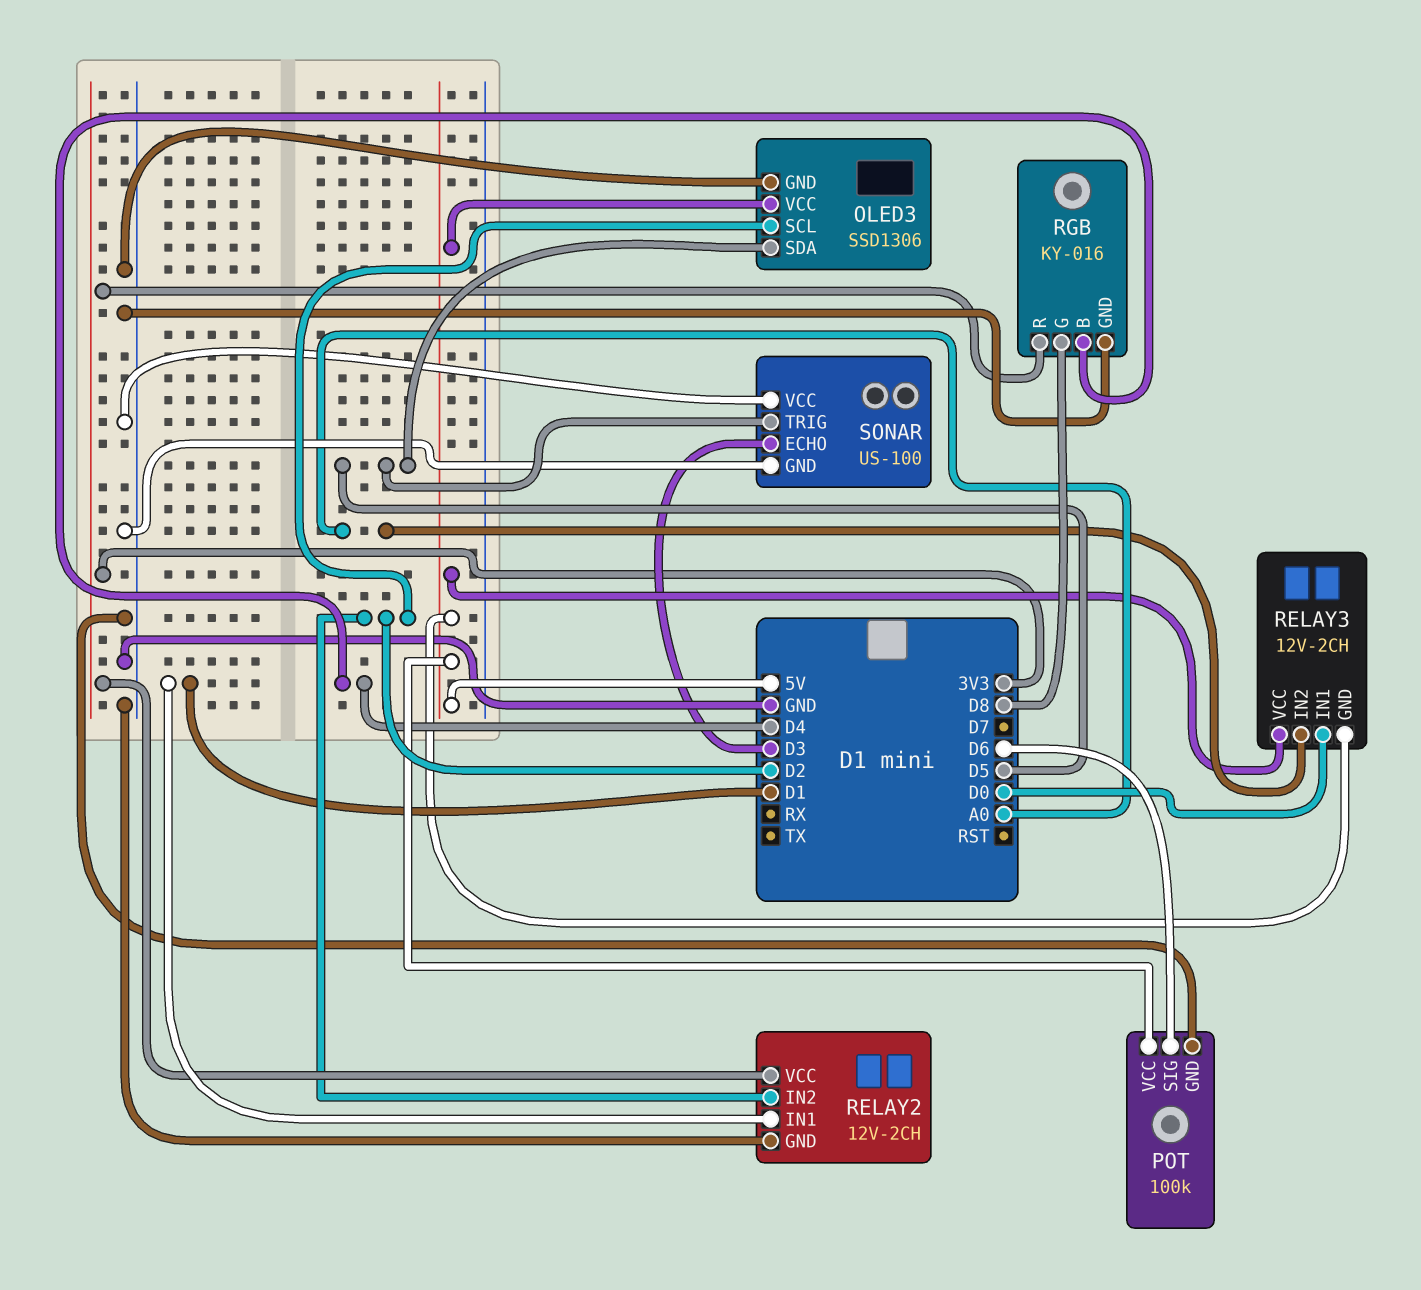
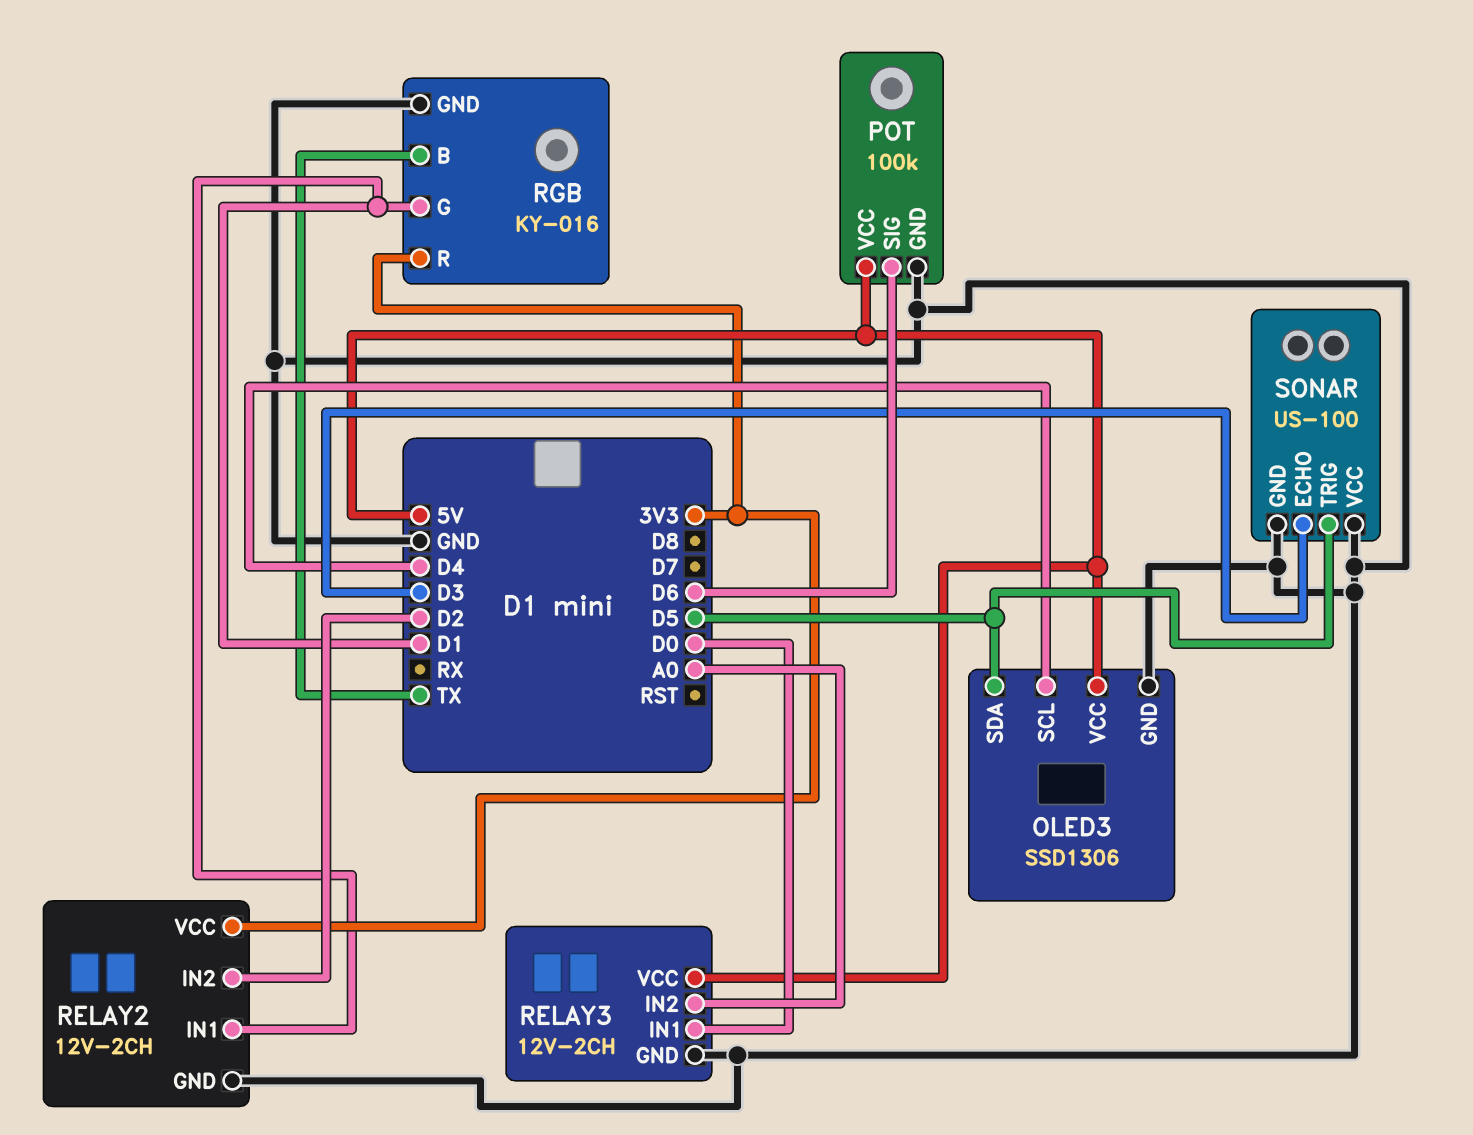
OLED3 pin SCL: D2 -> D4
RELAY3 pin GND: 5V -> GND
RGB pin B: D4 -> TX
RGB pin G: D8 -> D1

